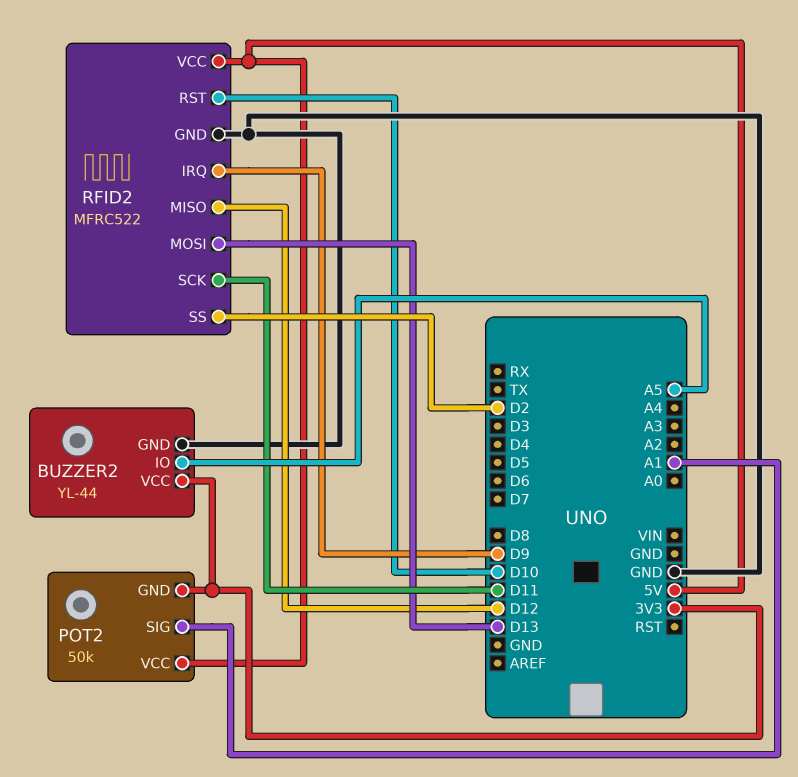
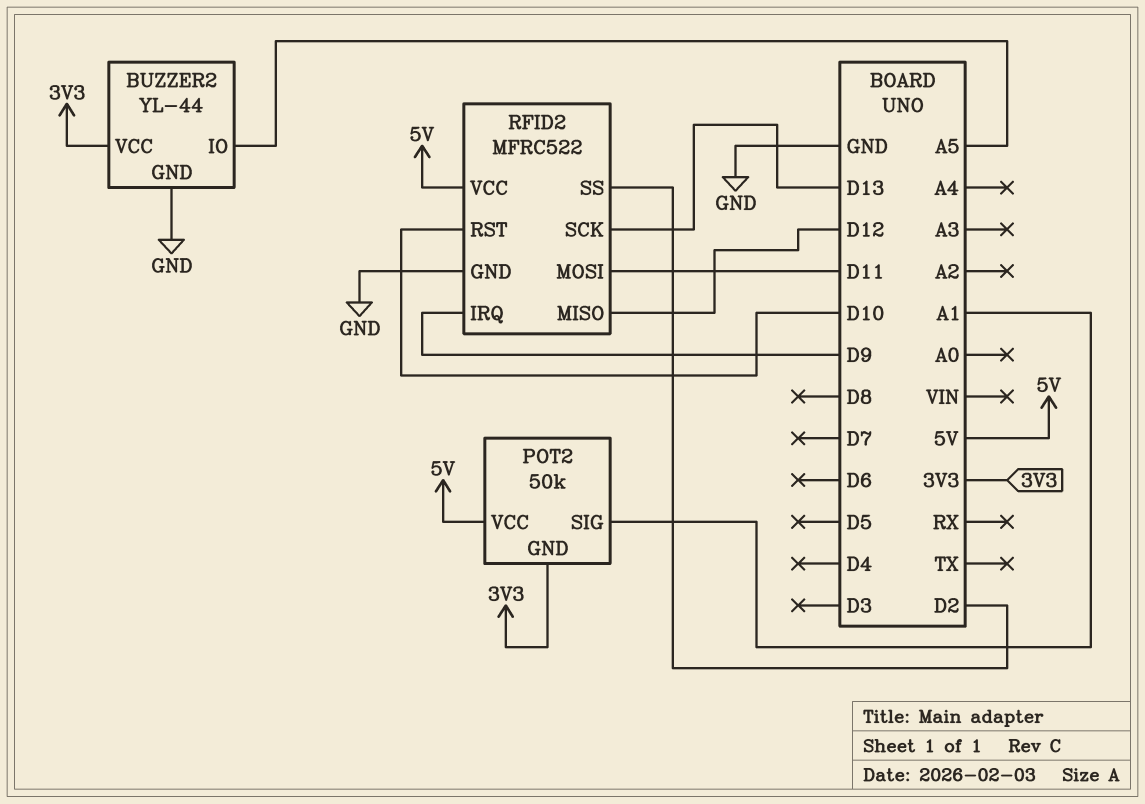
RFID2 pin MOSI: D13 -> D11
RFID2 pin SCK: D11 -> D13

